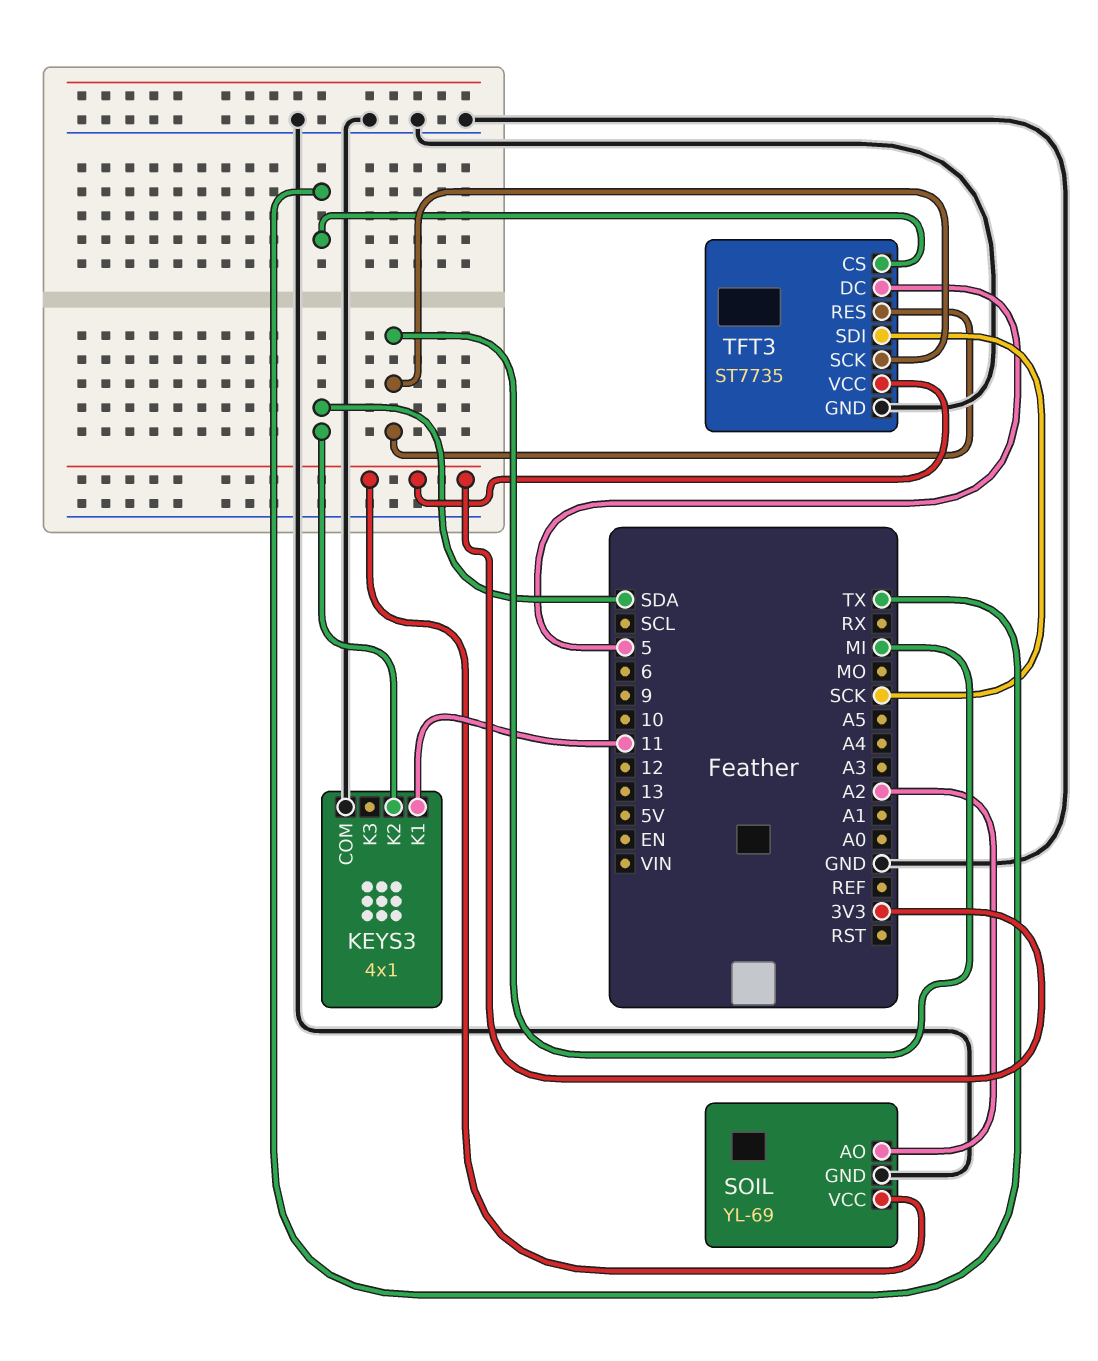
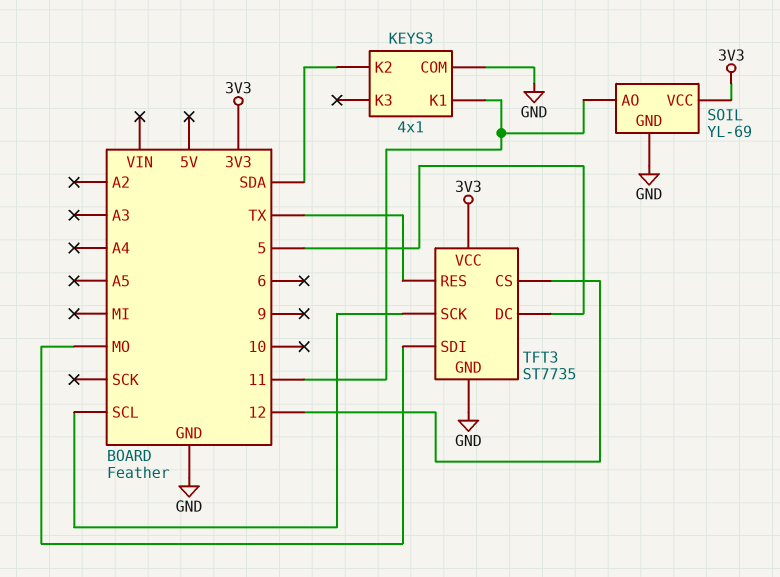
SOIL pin AO: A2 -> 11
TFT3 pin CS: TX -> 12
TFT3 pin RES: MI -> TX
TFT3 pin SCK: MI -> SCL
TFT3 pin SDI: SCK -> MO

